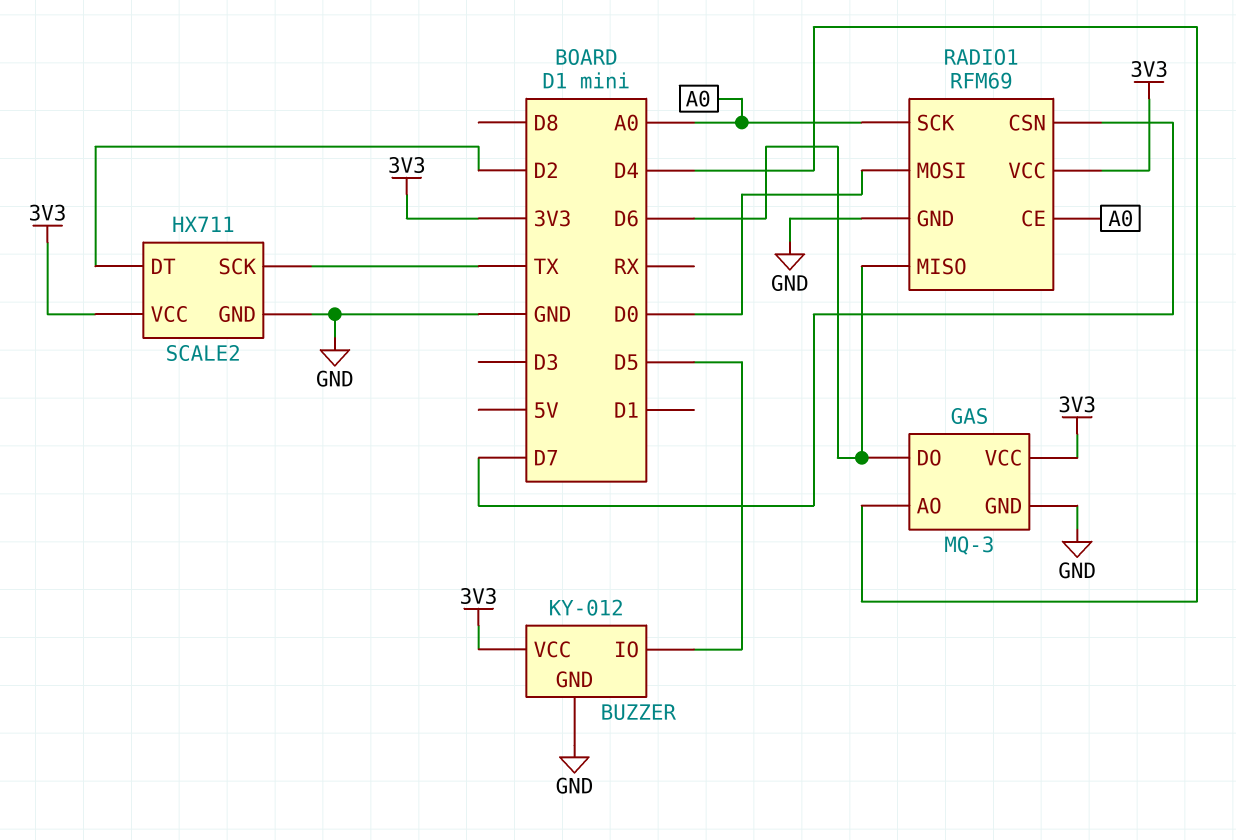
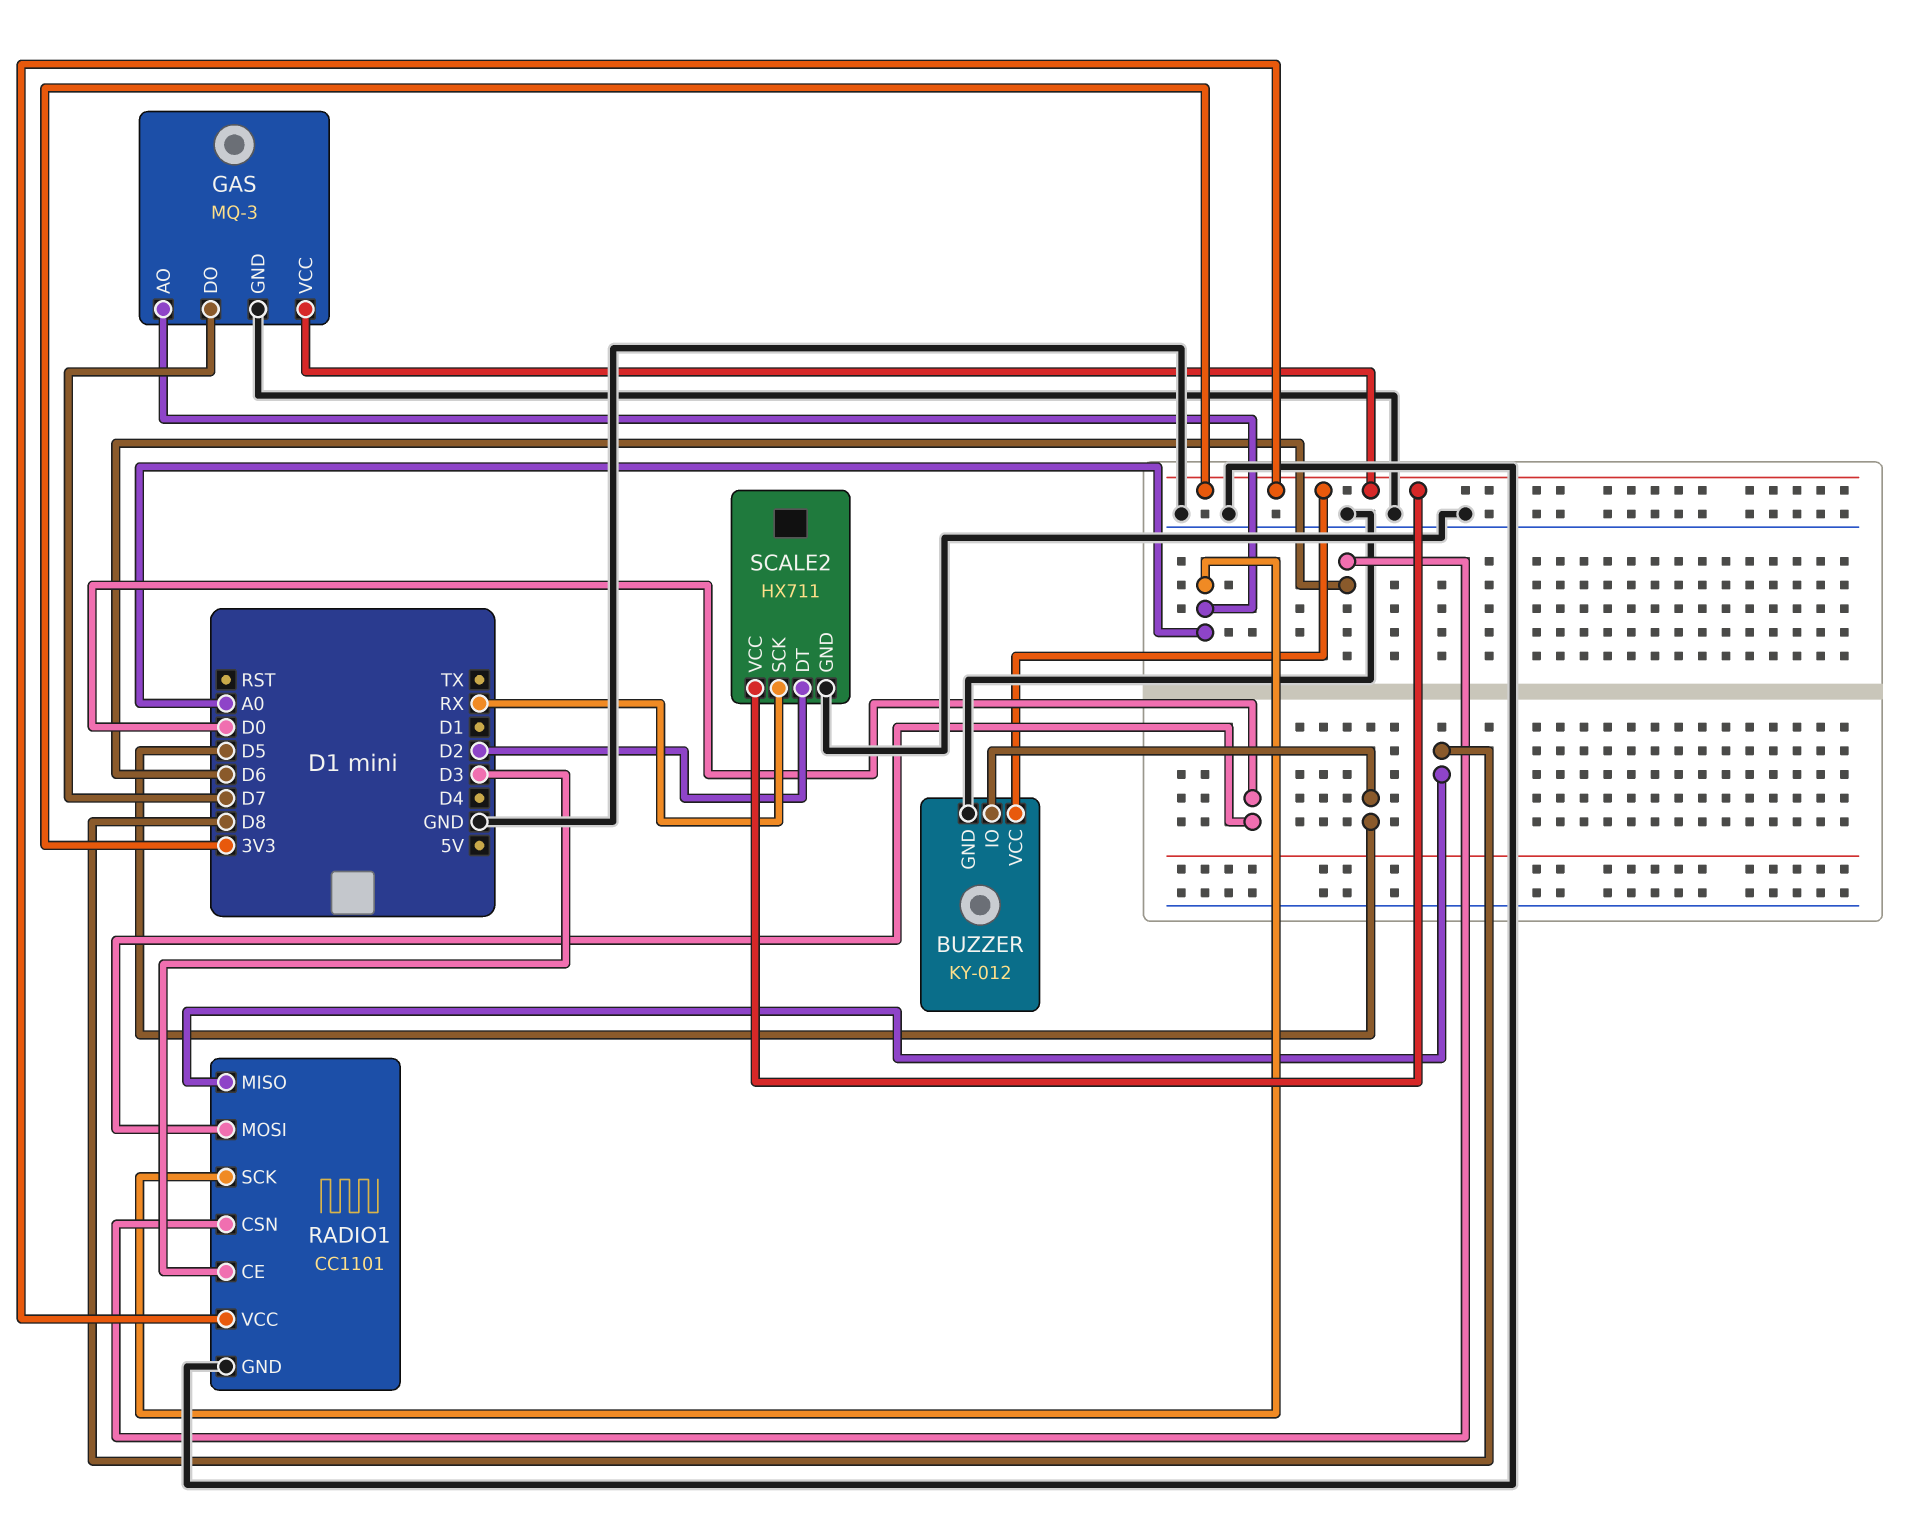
GAS pin AO: D4 -> A0
GAS pin DO: D6 -> D7
RADIO1: RFM69 -> CC1101
RADIO1 pin CE: A0 -> D3
RADIO1 pin CSN: D7 -> D6
RADIO1 pin MISO: D6 -> D8
SCALE2 pin SCK: TX -> RX

